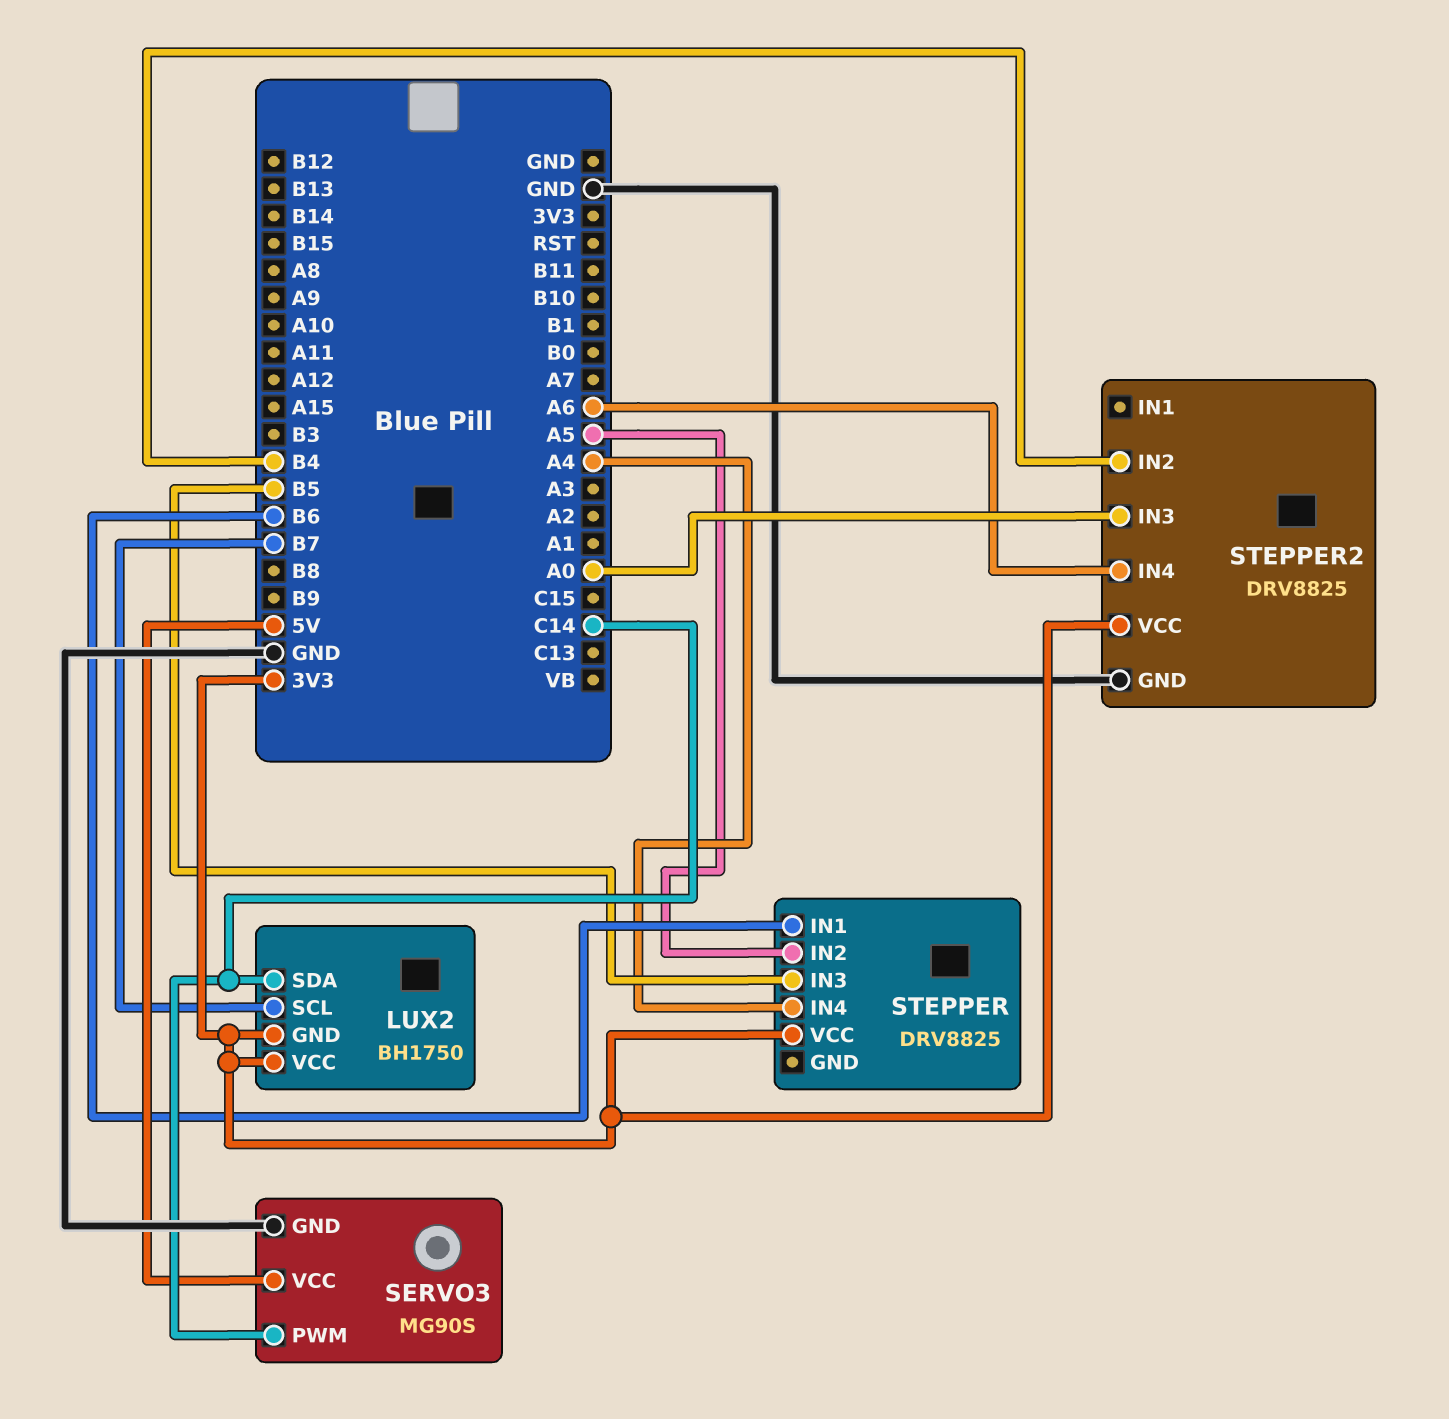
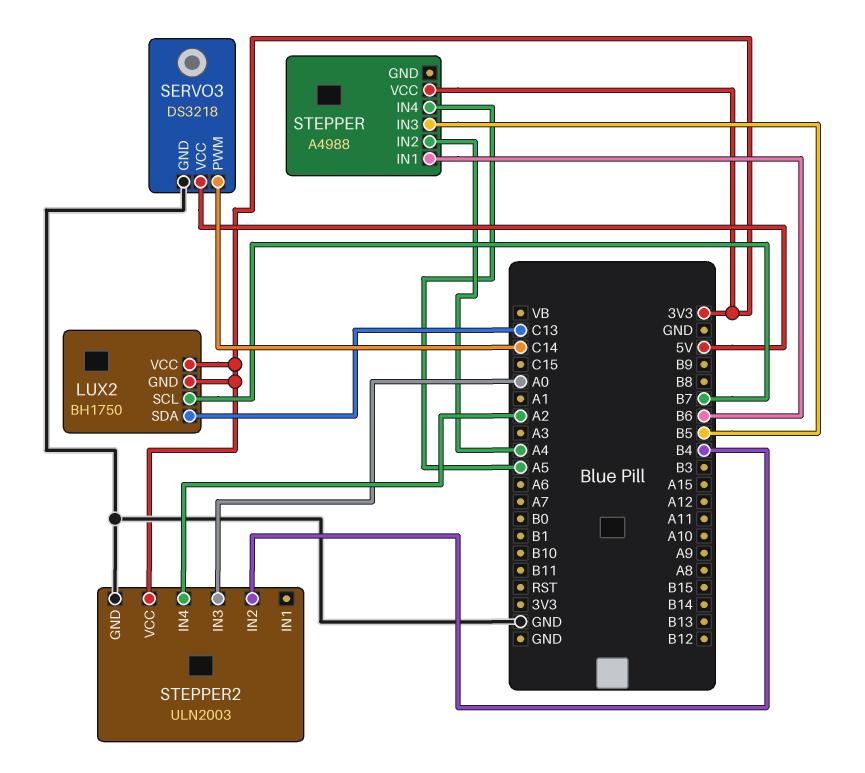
LUX2 pin SDA: C14 -> C13
SERVO3: MG90S -> DS3218
STEPPER: DRV8825 -> A4988
STEPPER pin IN2: A5 -> A4
STEPPER pin IN4: A4 -> A5
STEPPER2: DRV8825 -> ULN2003
STEPPER2 pin IN4: A6 -> A2

